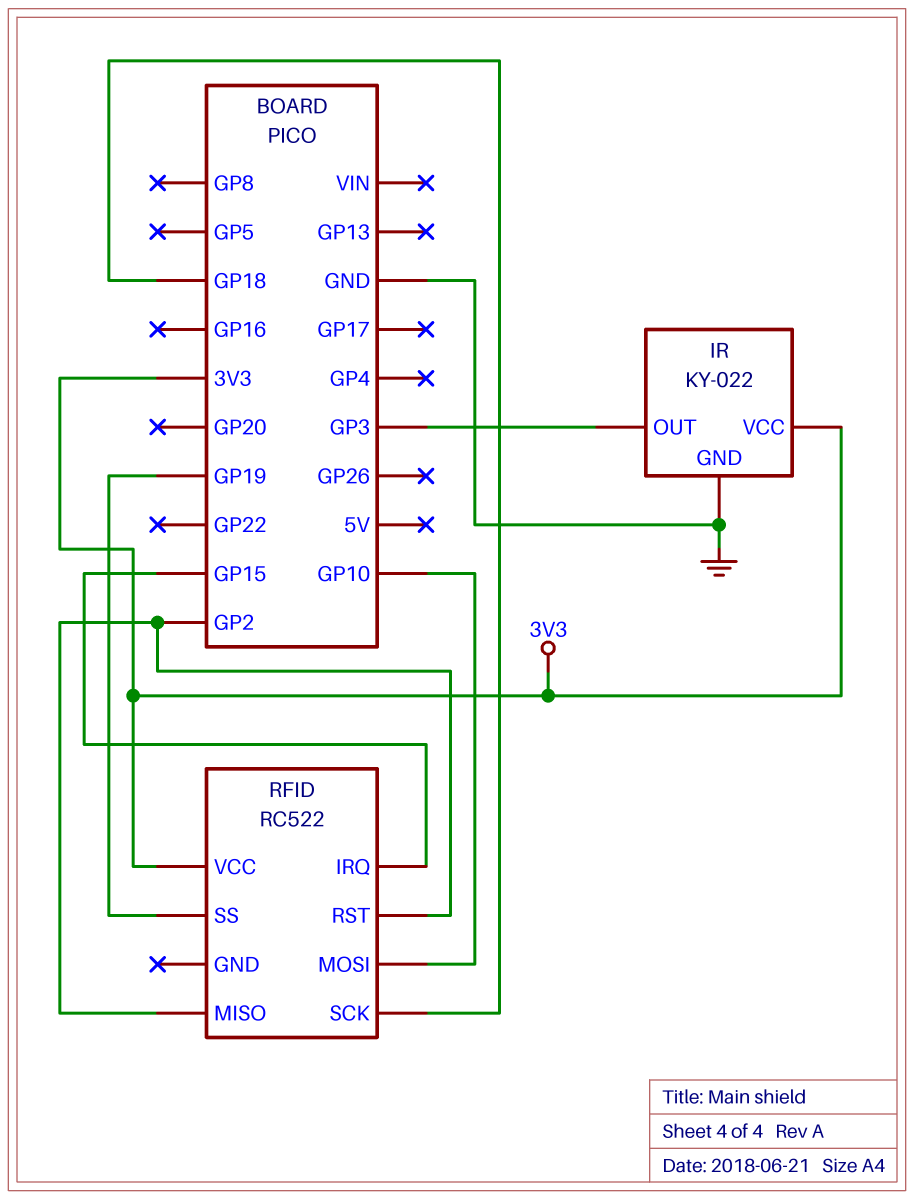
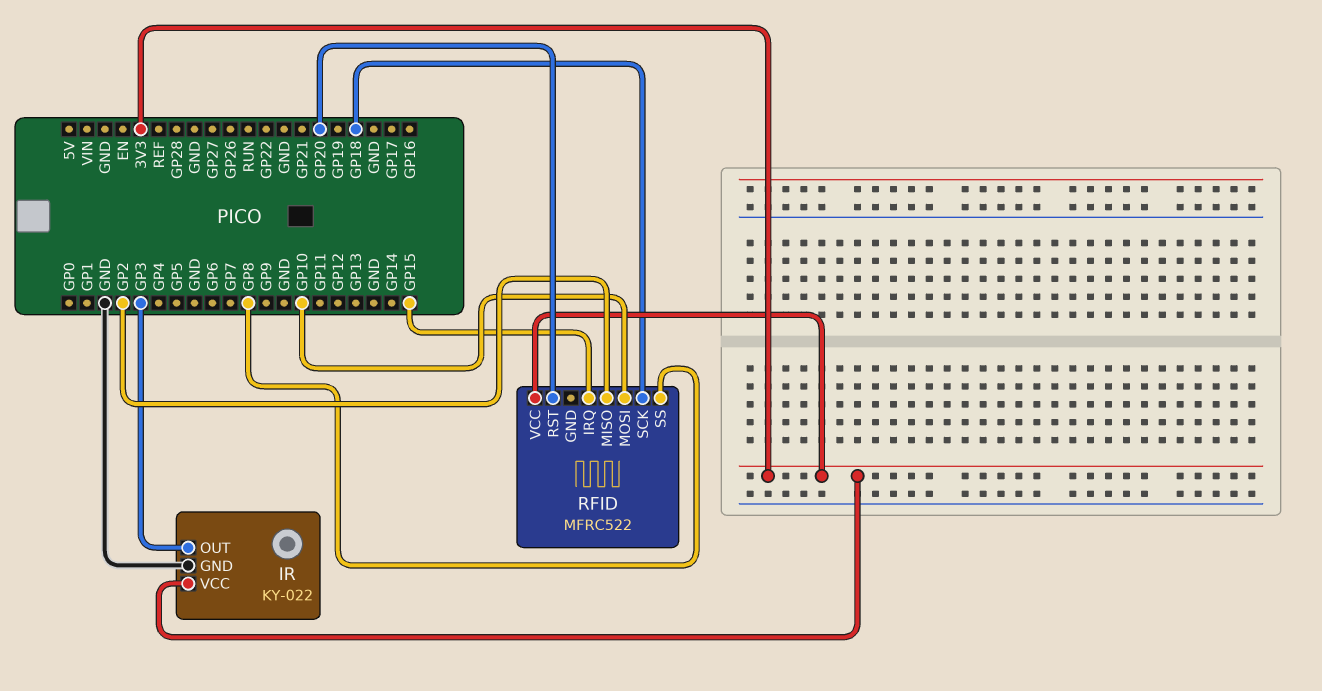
RFID: RC522 -> MFRC522
RFID pin RST: GP2 -> GP20
RFID pin SS: GP19 -> GP8

